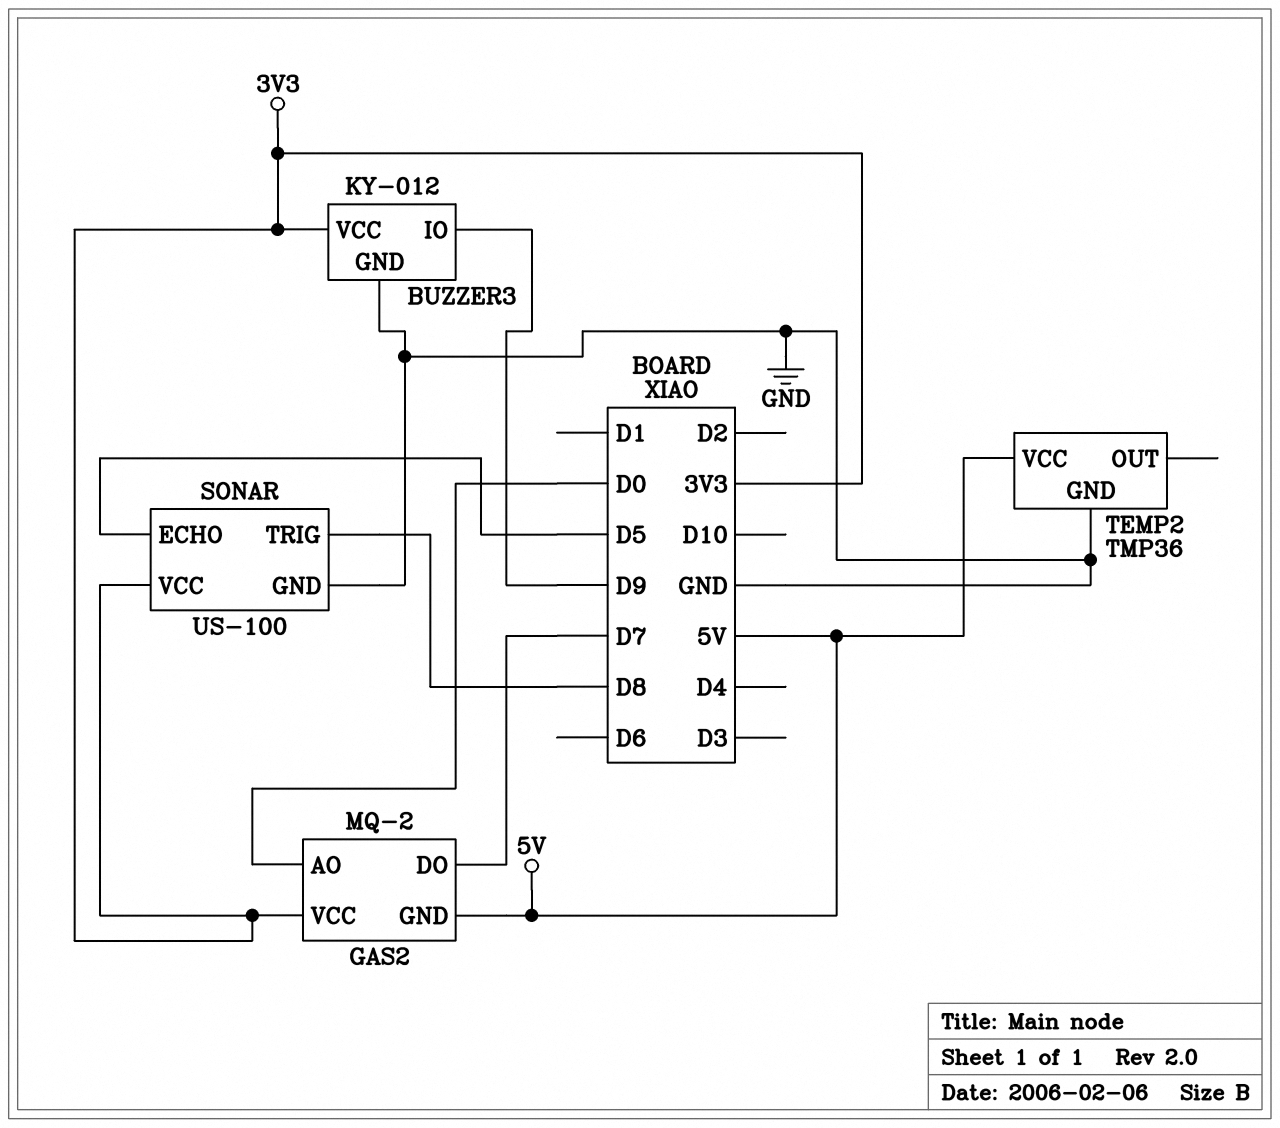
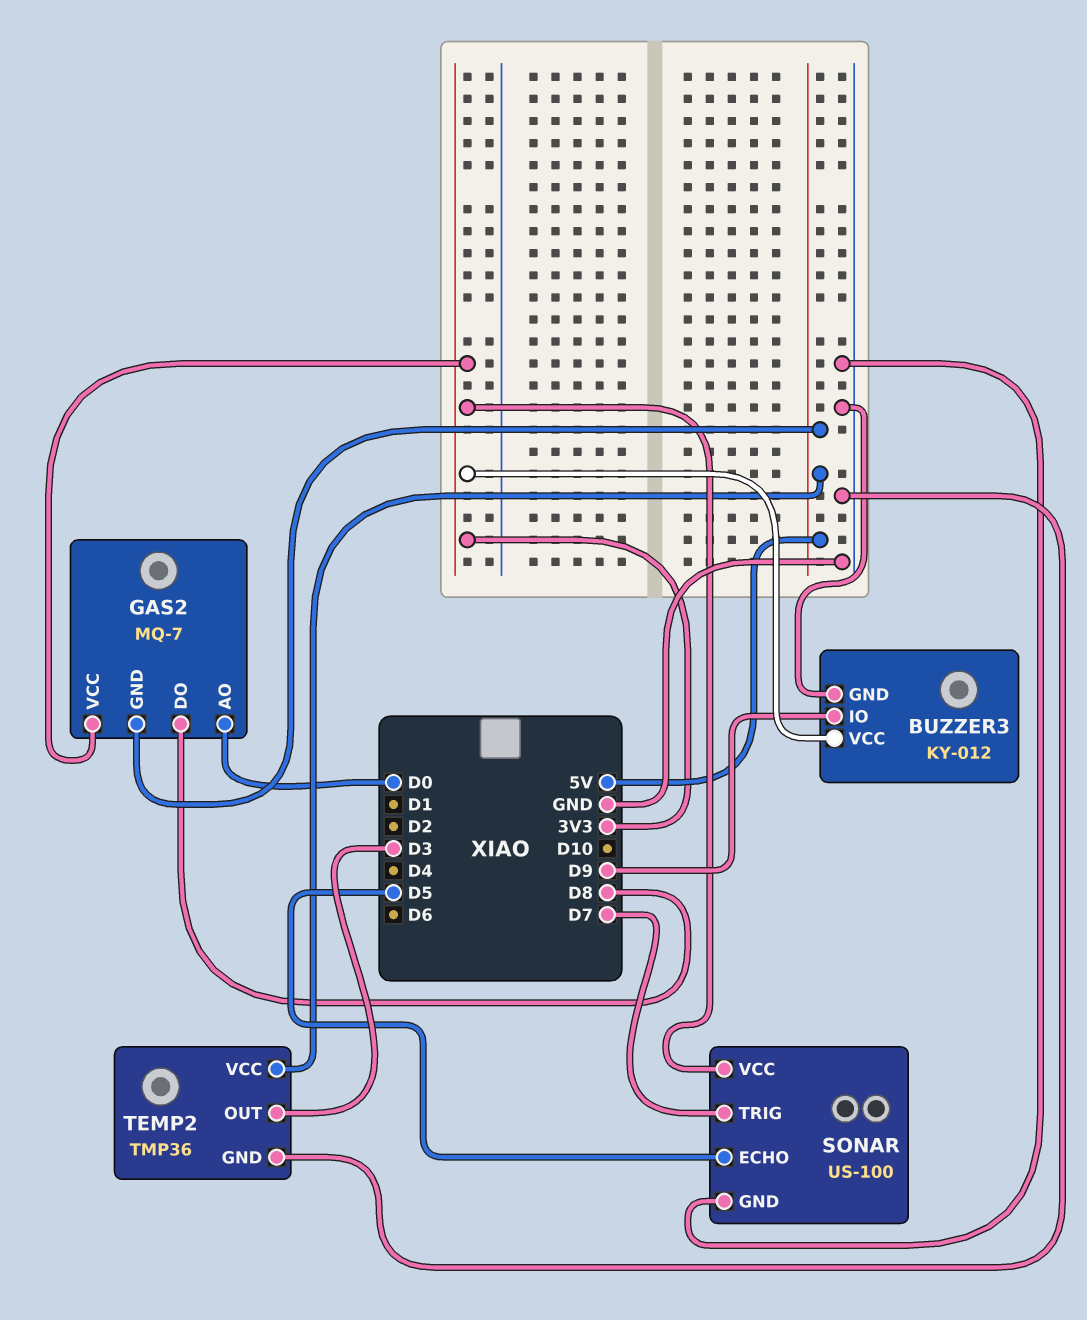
GAS2: MQ-2 -> MQ-7
GAS2 pin DO: D7 -> D8
SONAR pin TRIG: D8 -> D7
TEMP2 pin OUT: none -> D3

